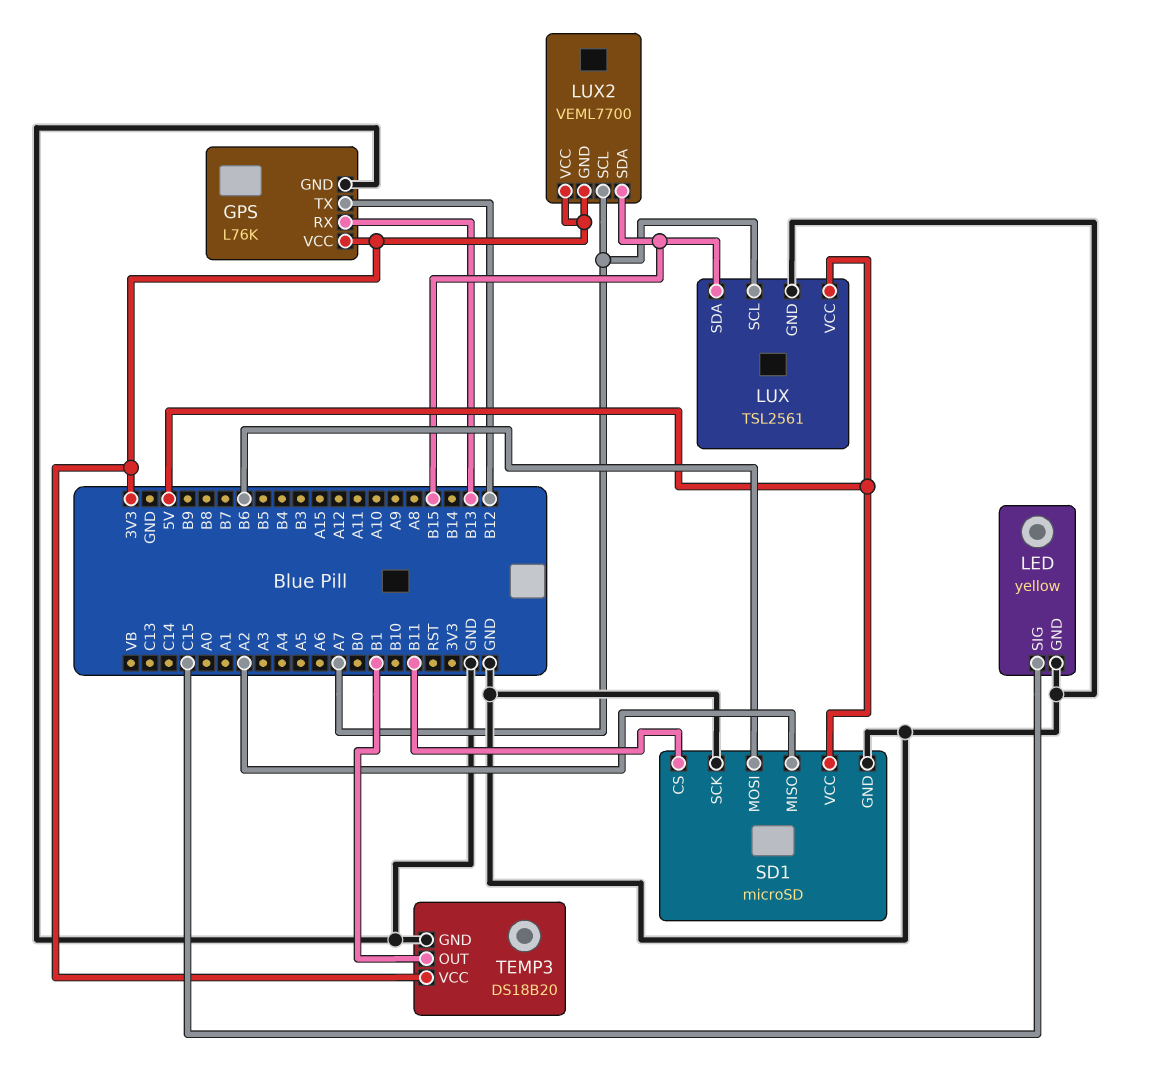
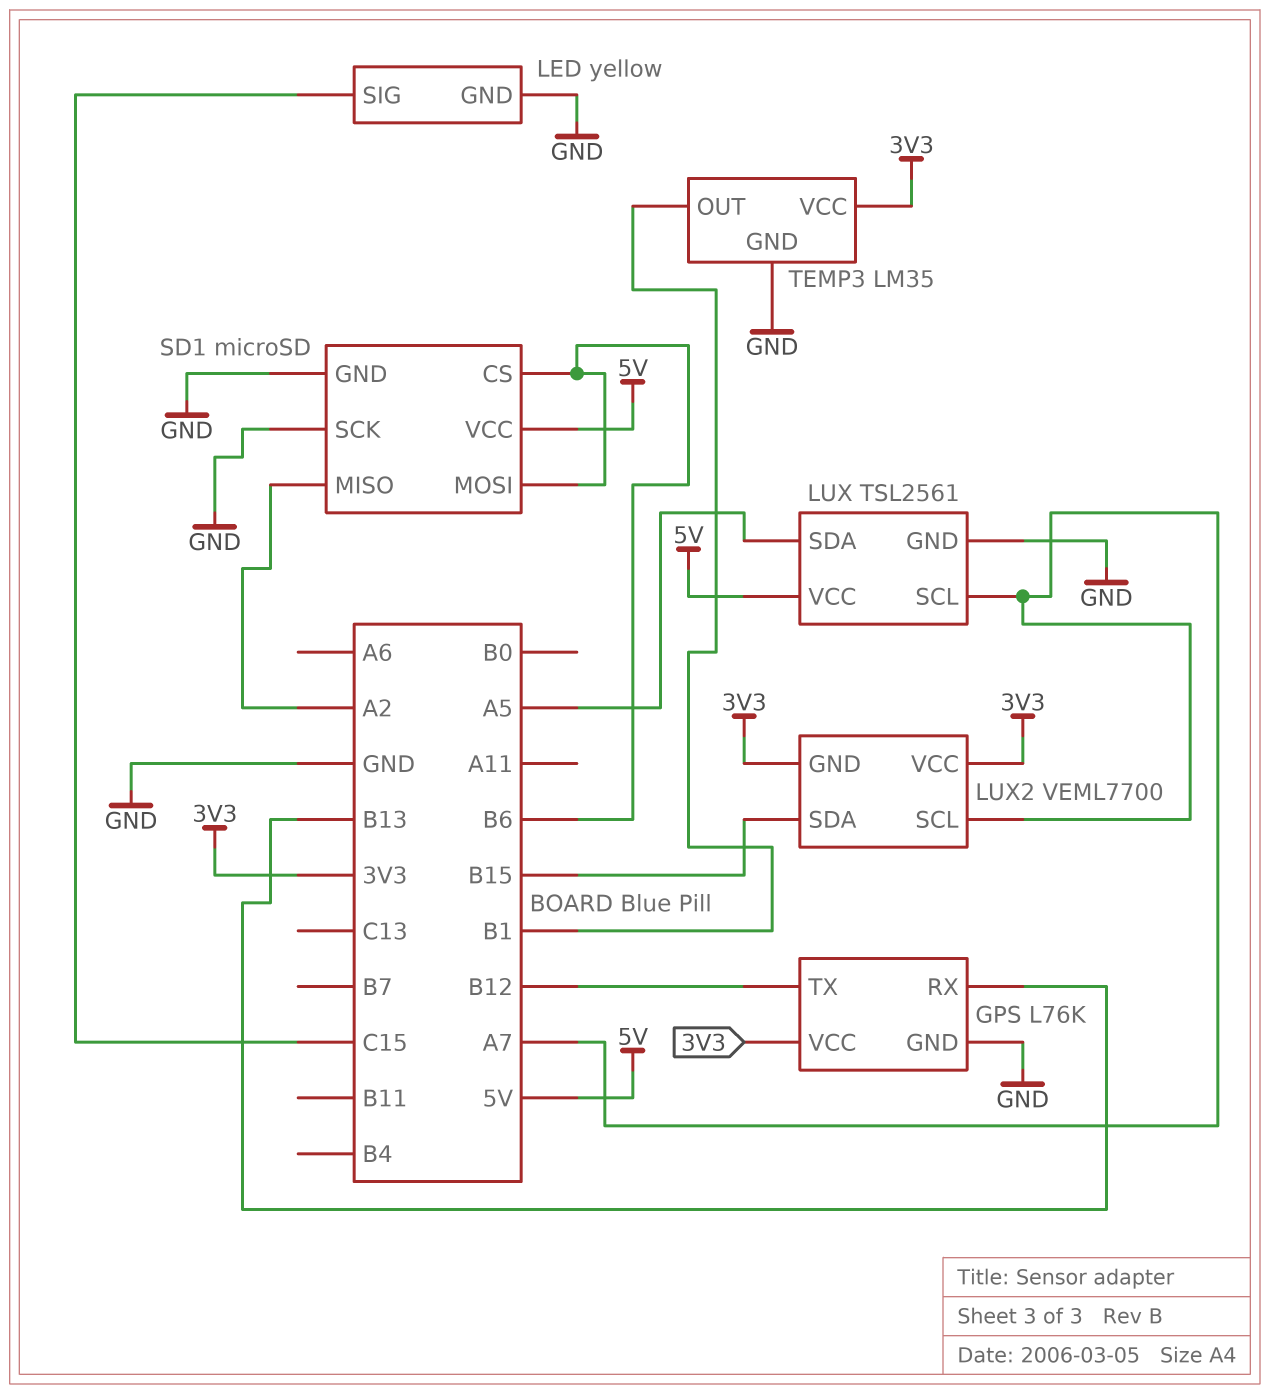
LUX pin SDA: B15 -> A5
SD1 pin CS: B11 -> B6
TEMP3: DS18B20 -> LM35

